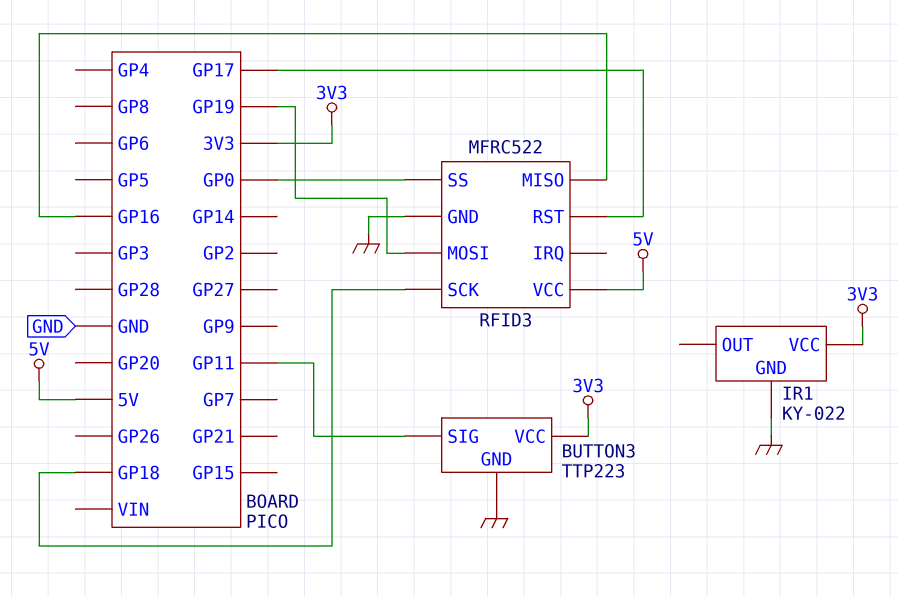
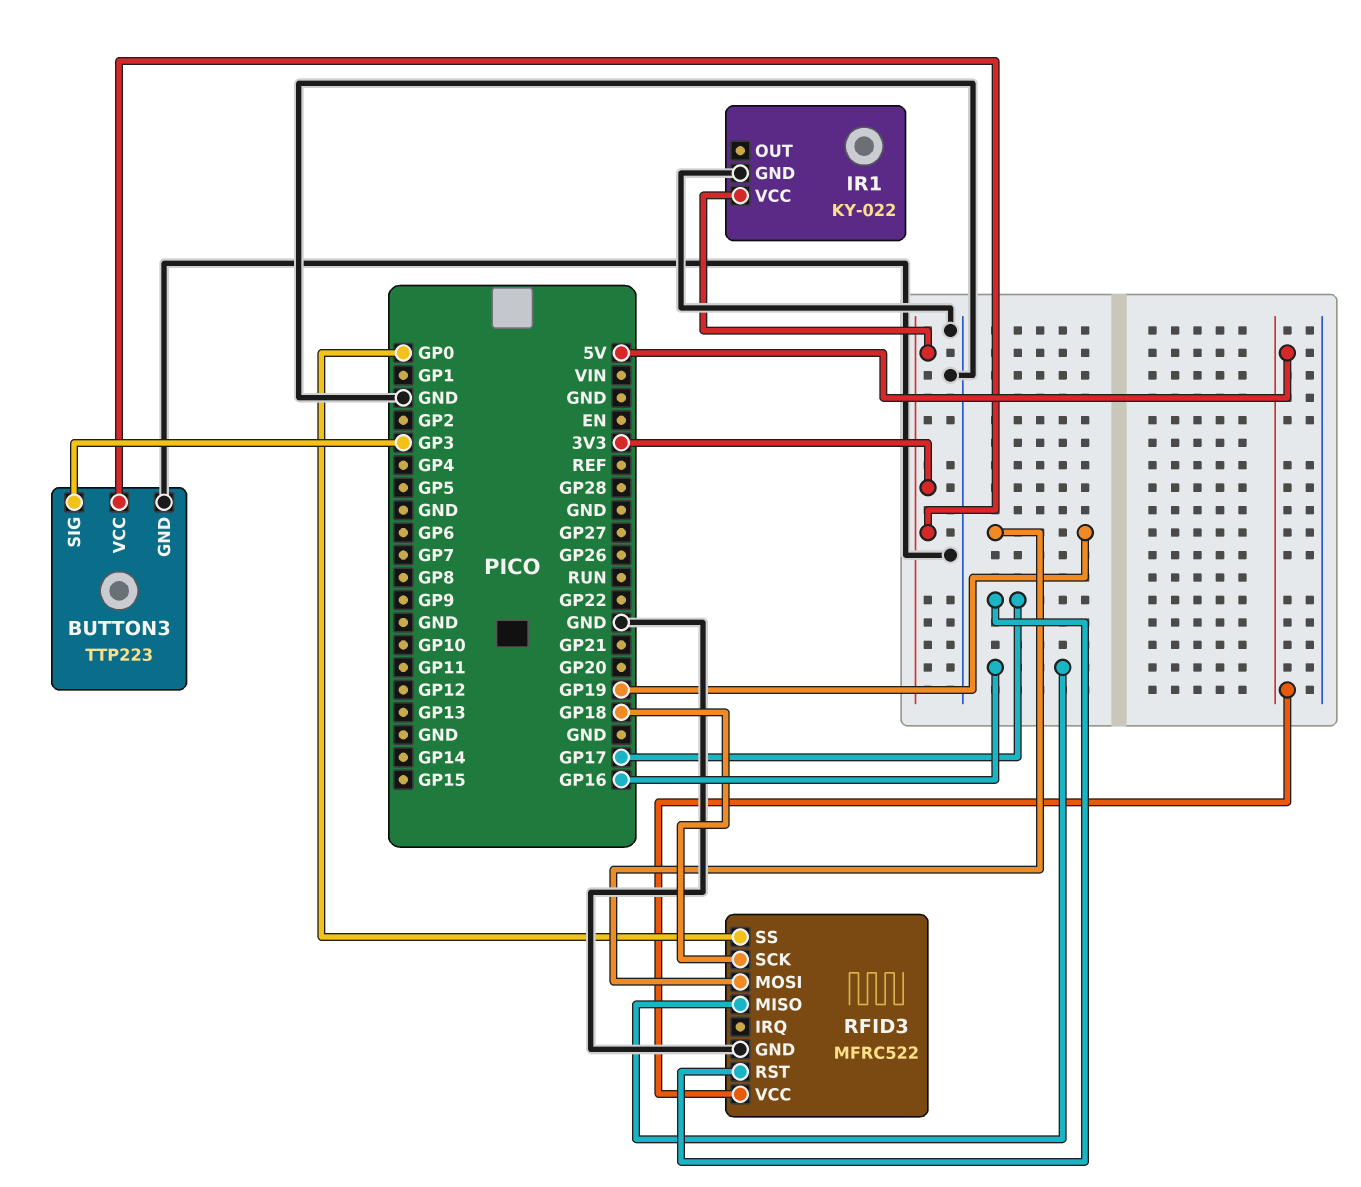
BUTTON3 pin SIG: GP11 -> GP3

